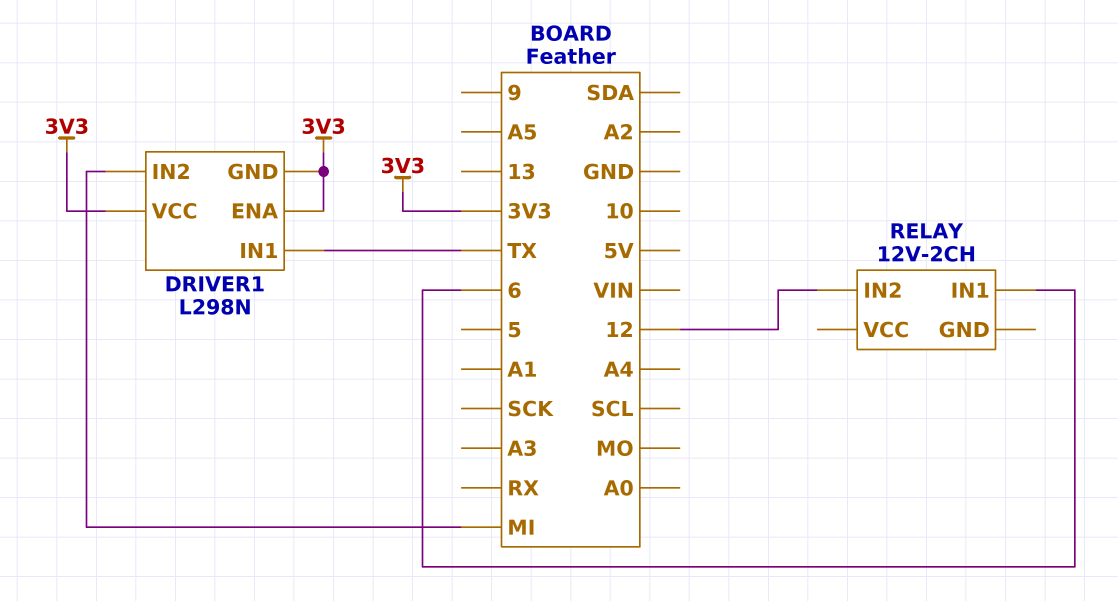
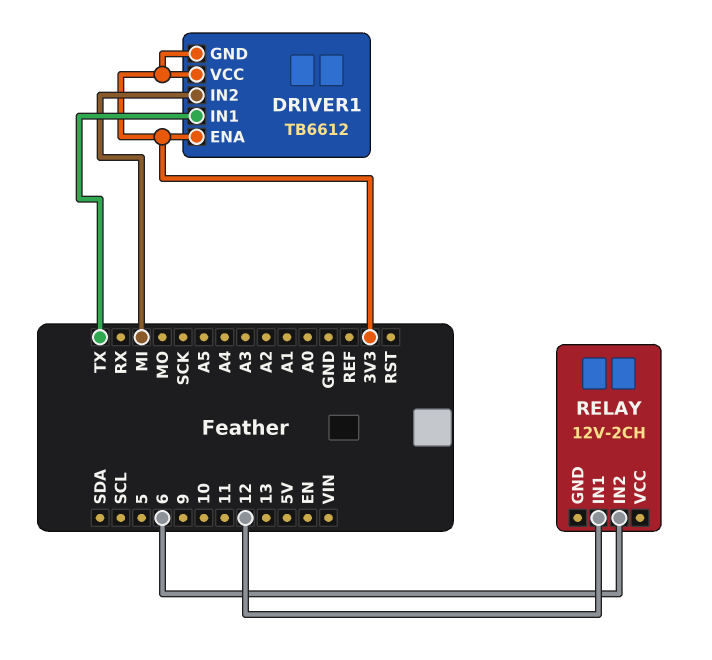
DRIVER1: L298N -> TB6612
RELAY pin IN1: 6 -> 12
RELAY pin IN2: 12 -> 6

